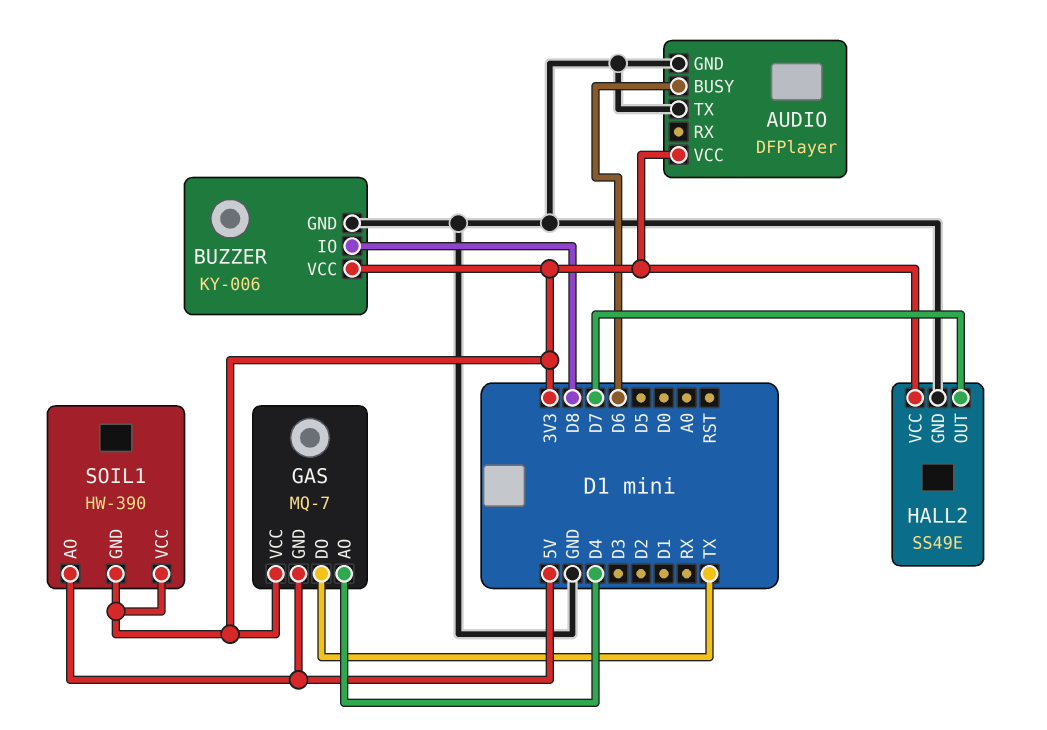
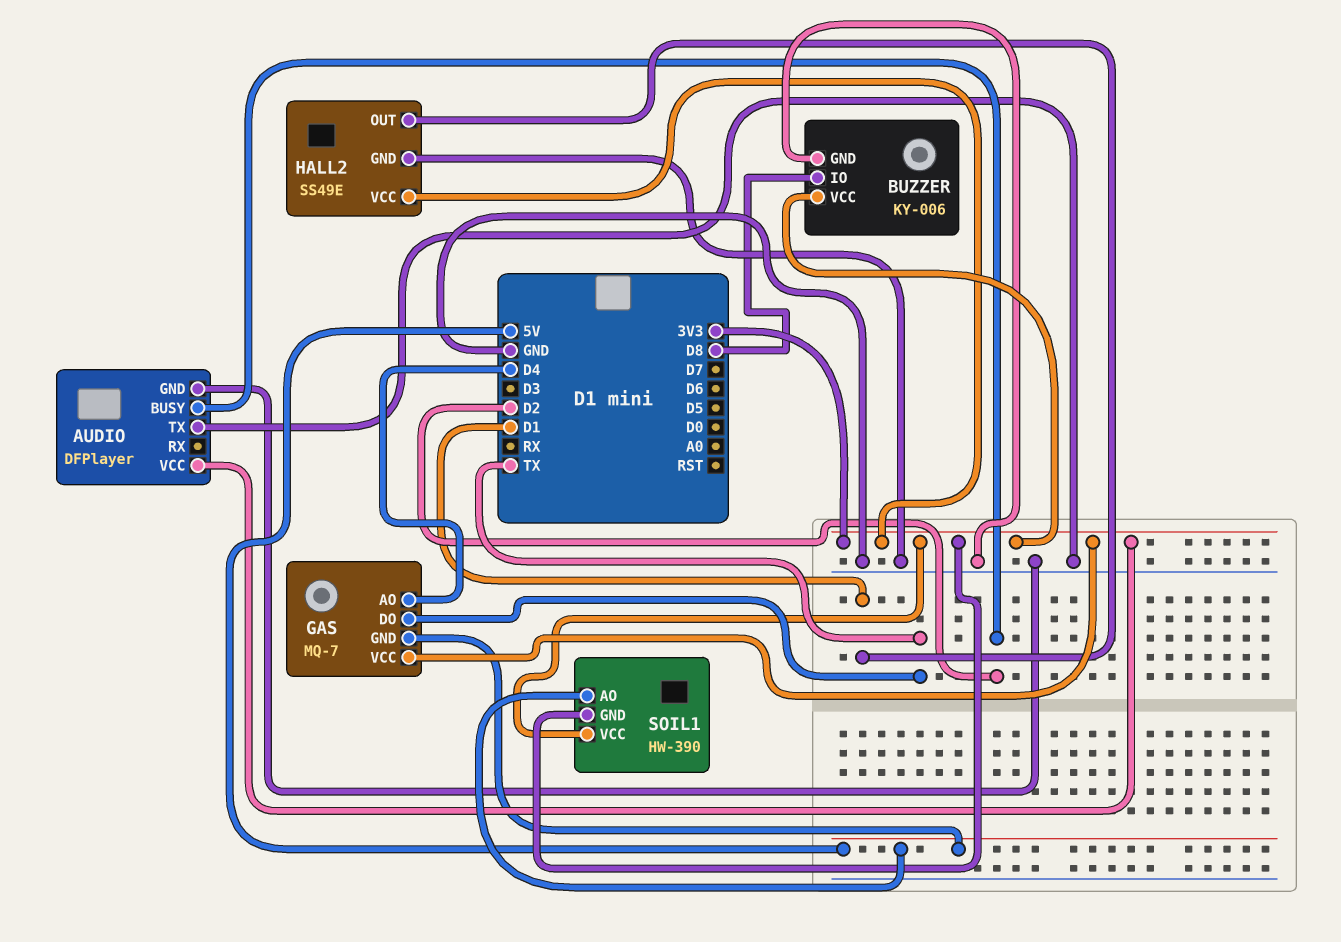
AUDIO pin BUSY: D6 -> D2
HALL2 pin OUT: D7 -> D1

